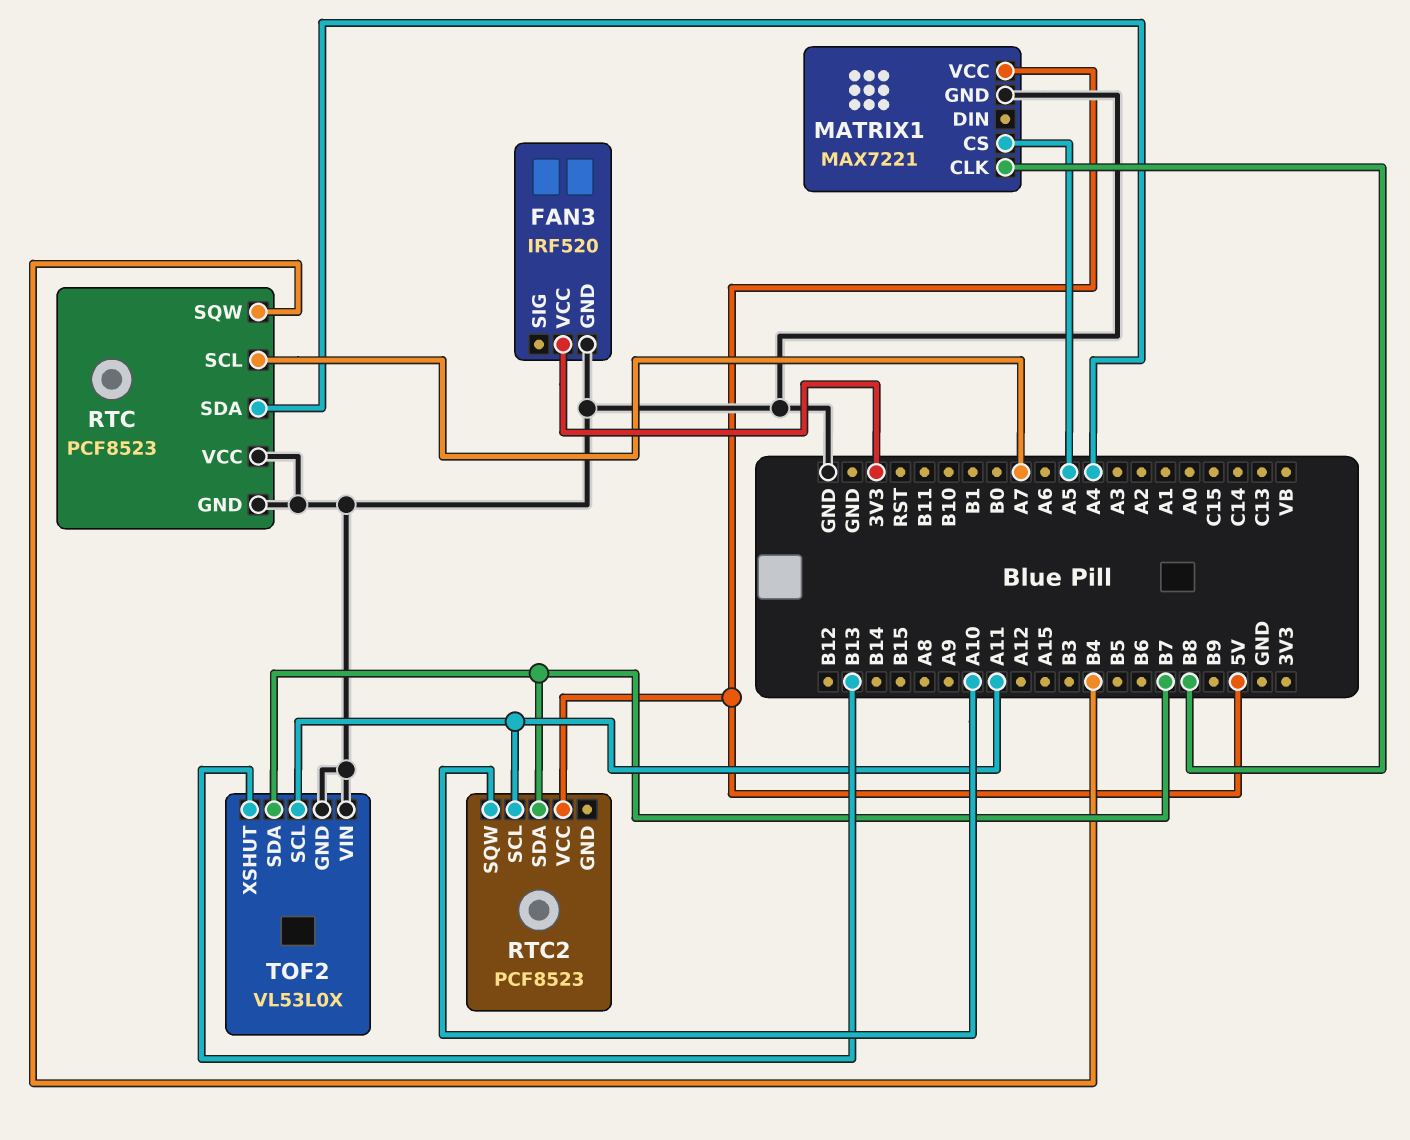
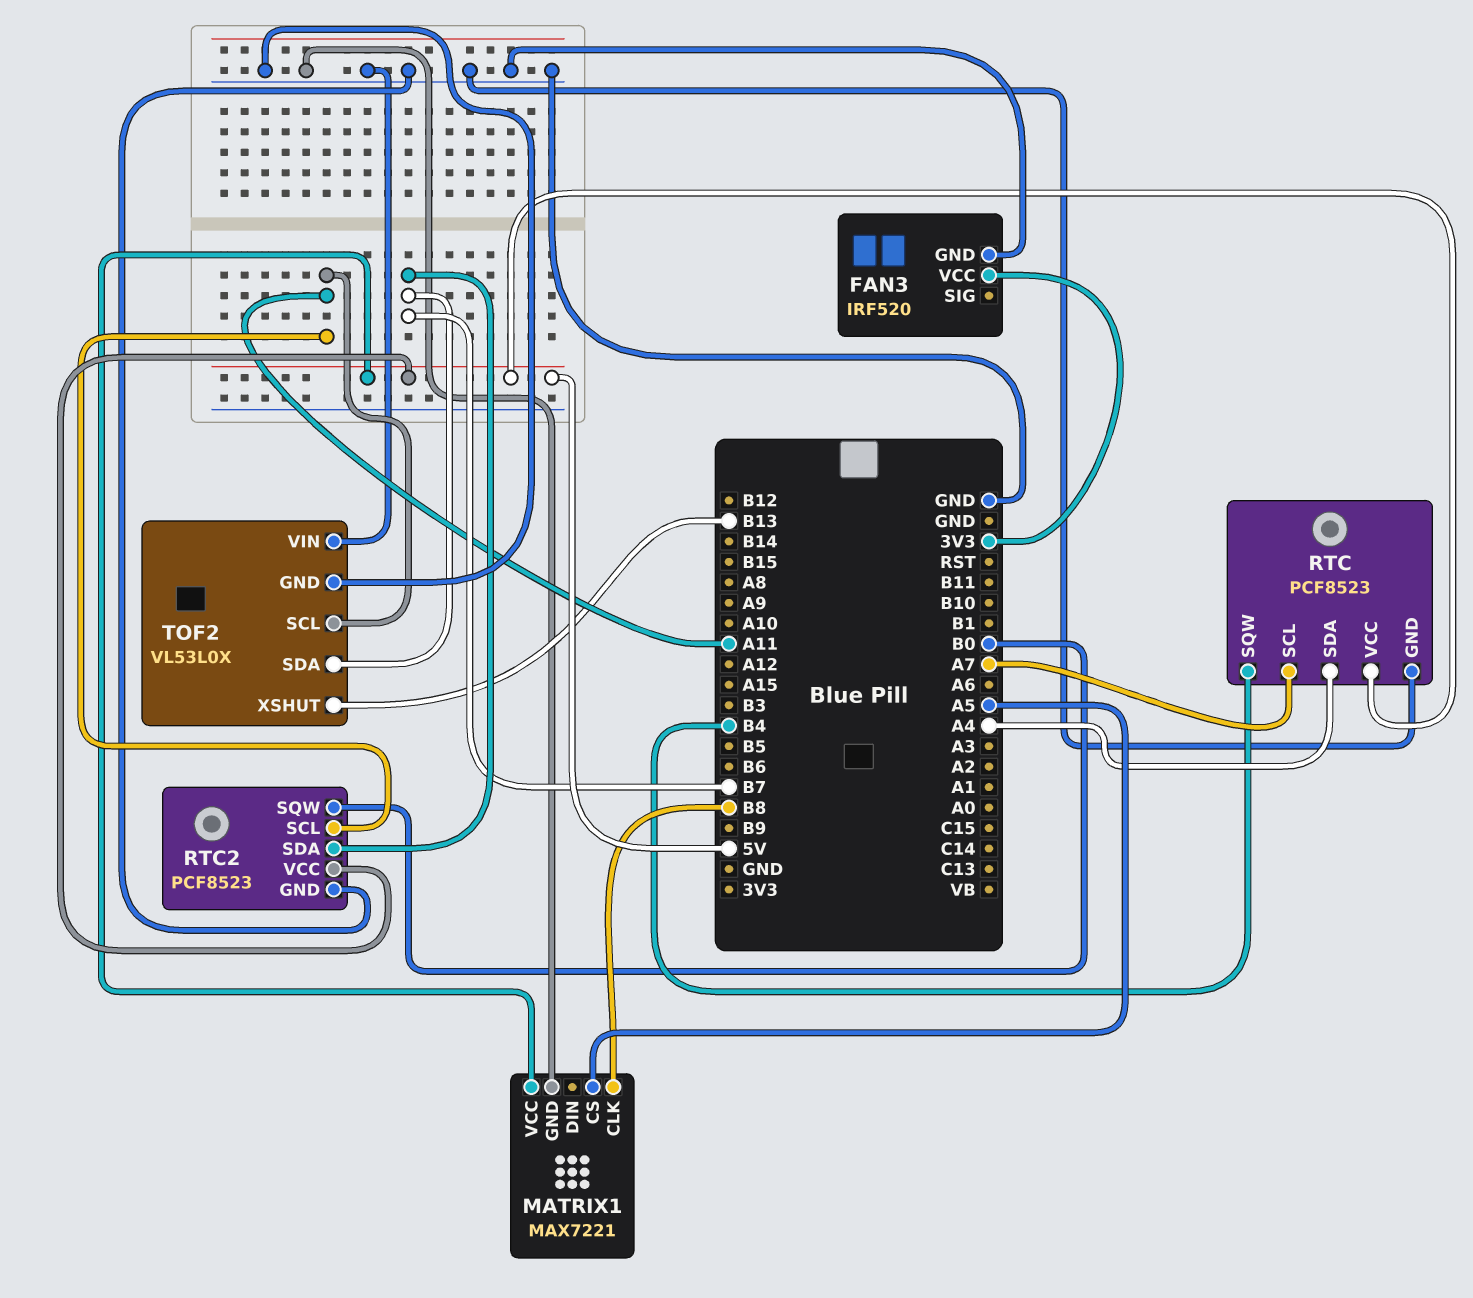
RTC pin VCC: GND -> 5V
RTC2 pin GND: none -> GND
RTC2 pin SQW: A10 -> B0

